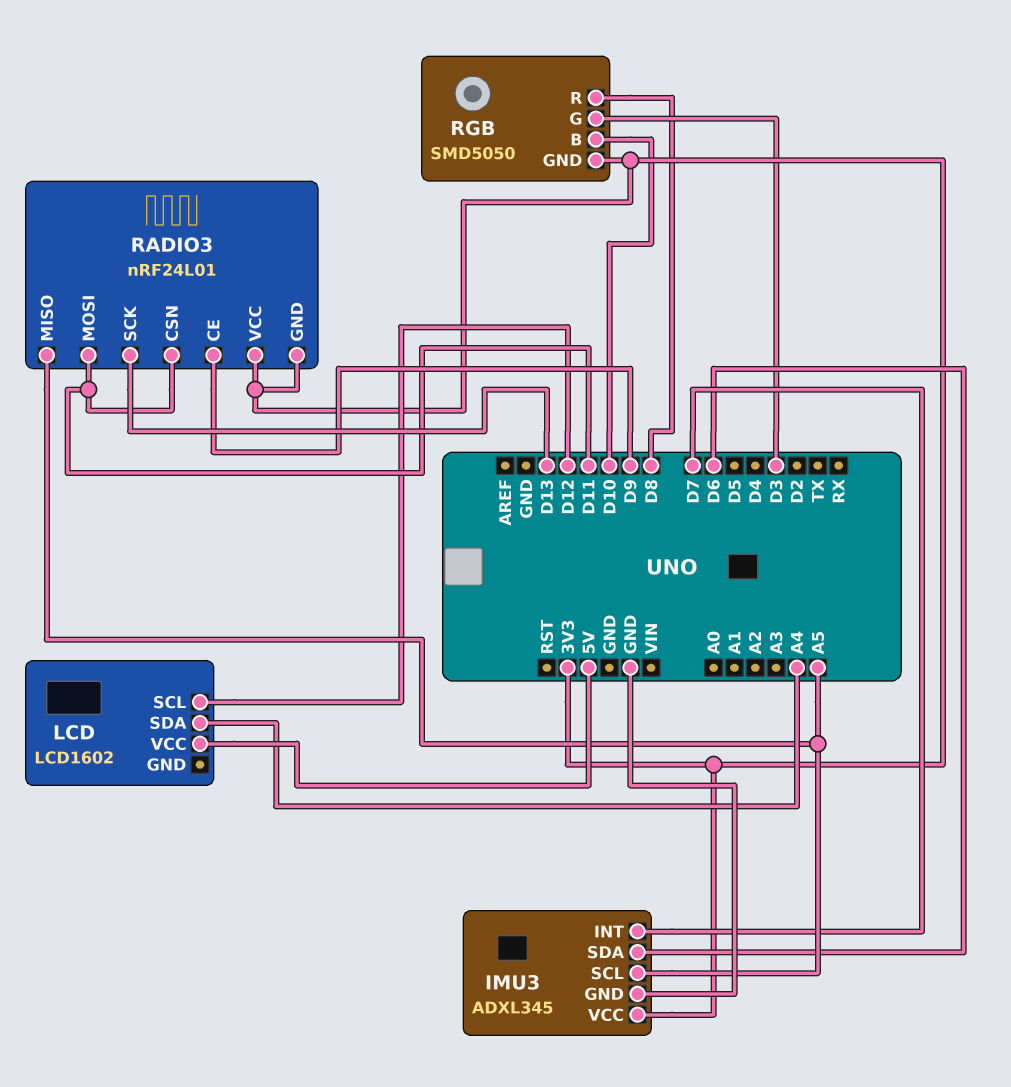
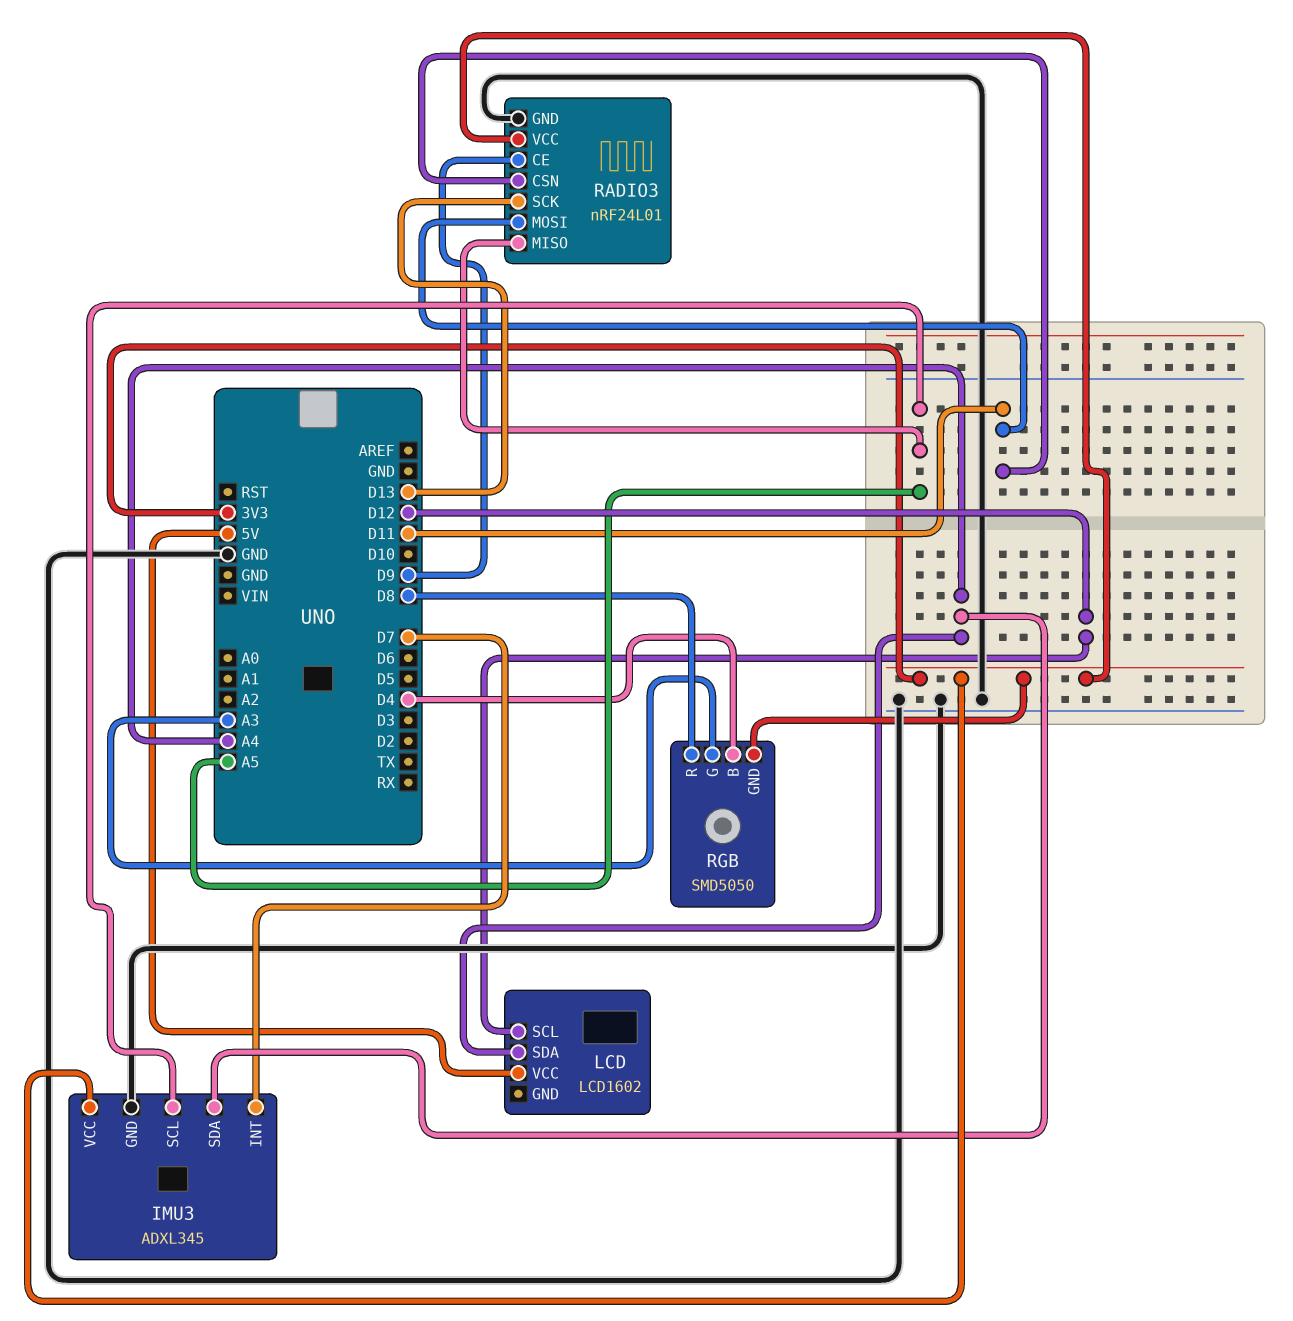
IMU3 pin SDA: D6 -> A4
RADIO3 pin GND: 3V3 -> GND
RGB pin B: D10 -> D4
RGB pin G: D3 -> A3

